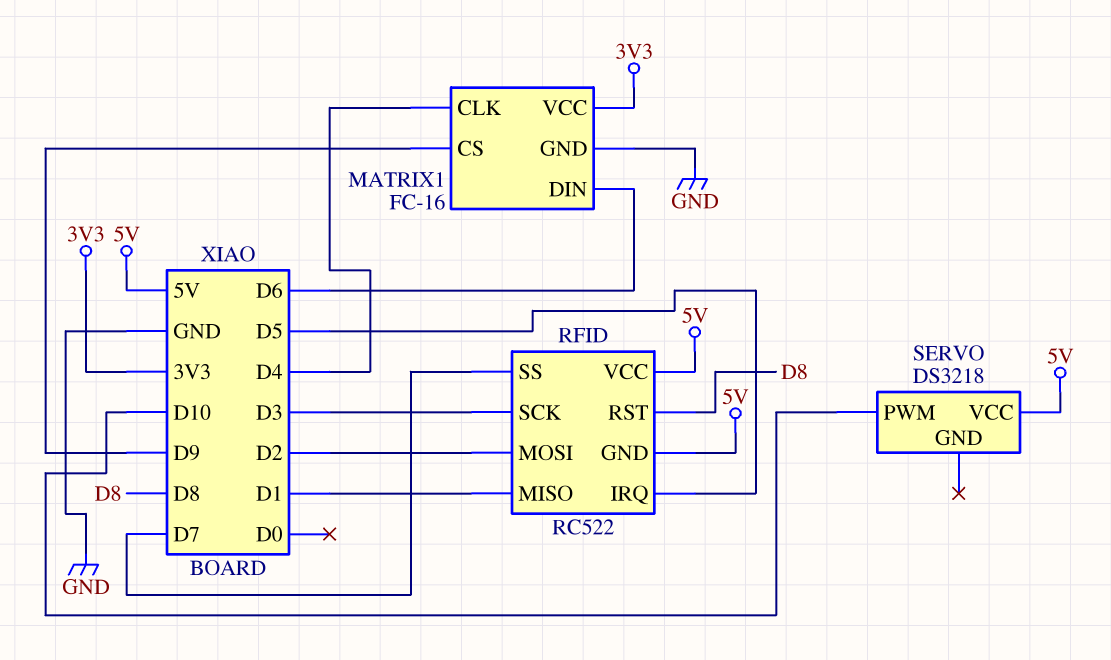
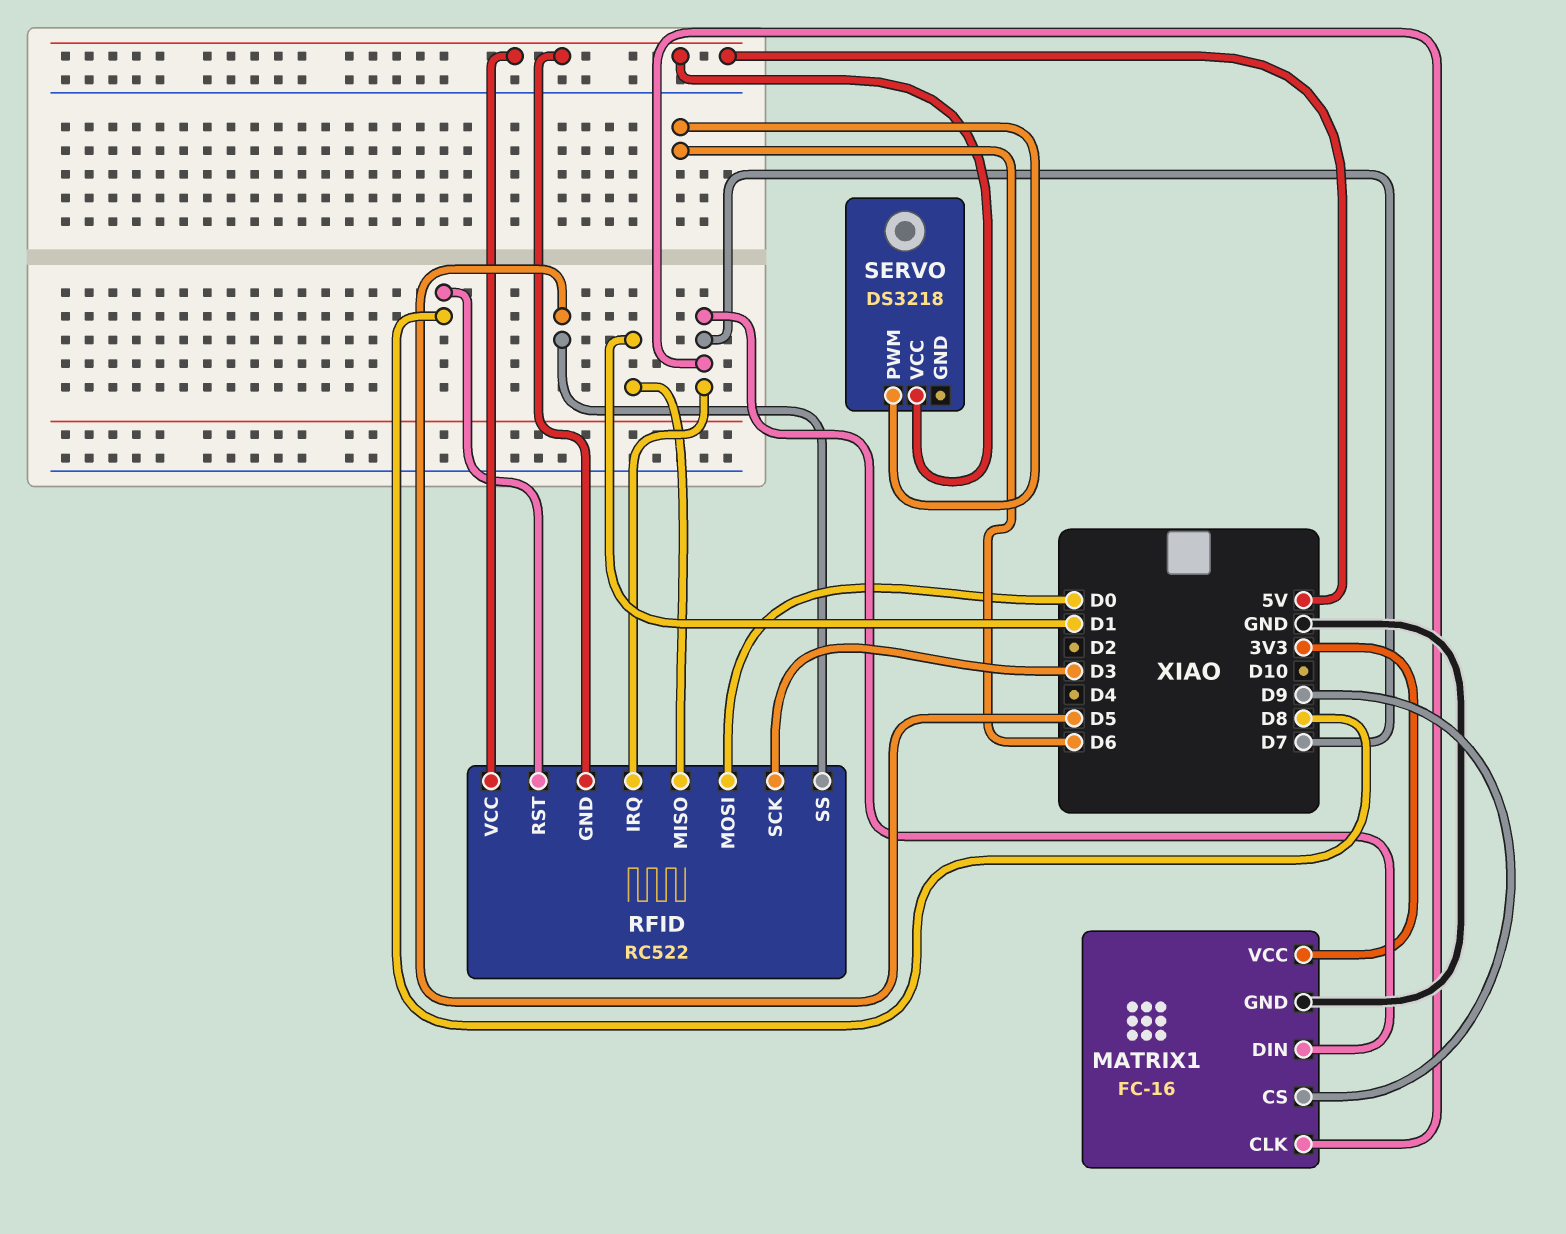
MATRIX1 pin CLK: D4 -> D7
MATRIX1 pin DIN: D6 -> D7
RFID pin IRQ: D5 -> D7
RFID pin MOSI: D2 -> D0
RFID pin SS: D7 -> D5
SERVO pin PWM: D10 -> D6

